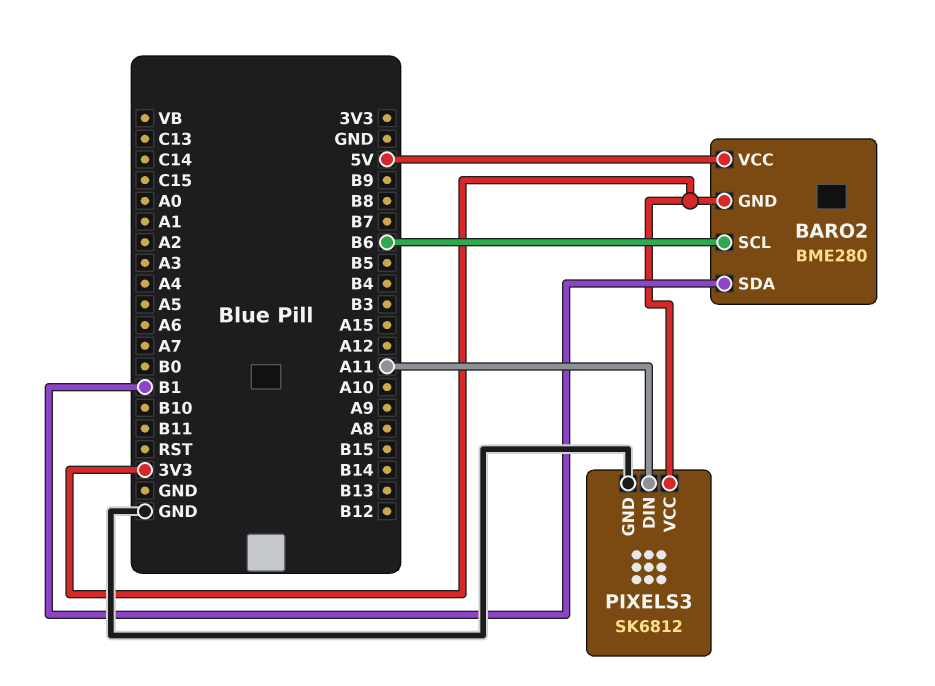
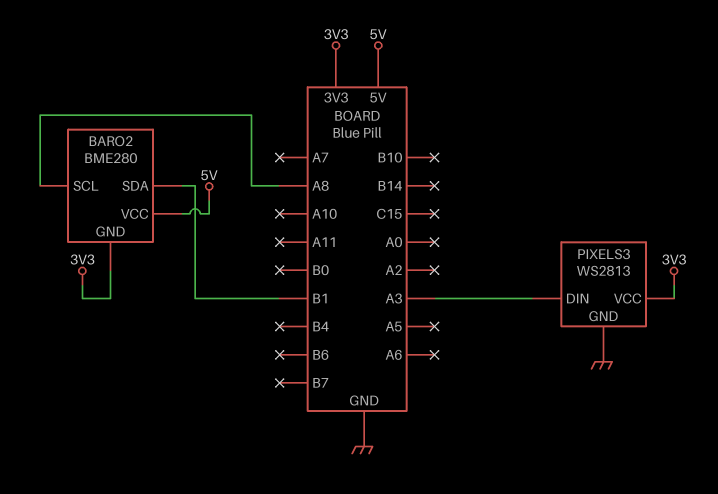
BARO2 pin SCL: B6 -> A8
PIXELS3: SK6812 -> WS2813
PIXELS3 pin DIN: A11 -> A3

